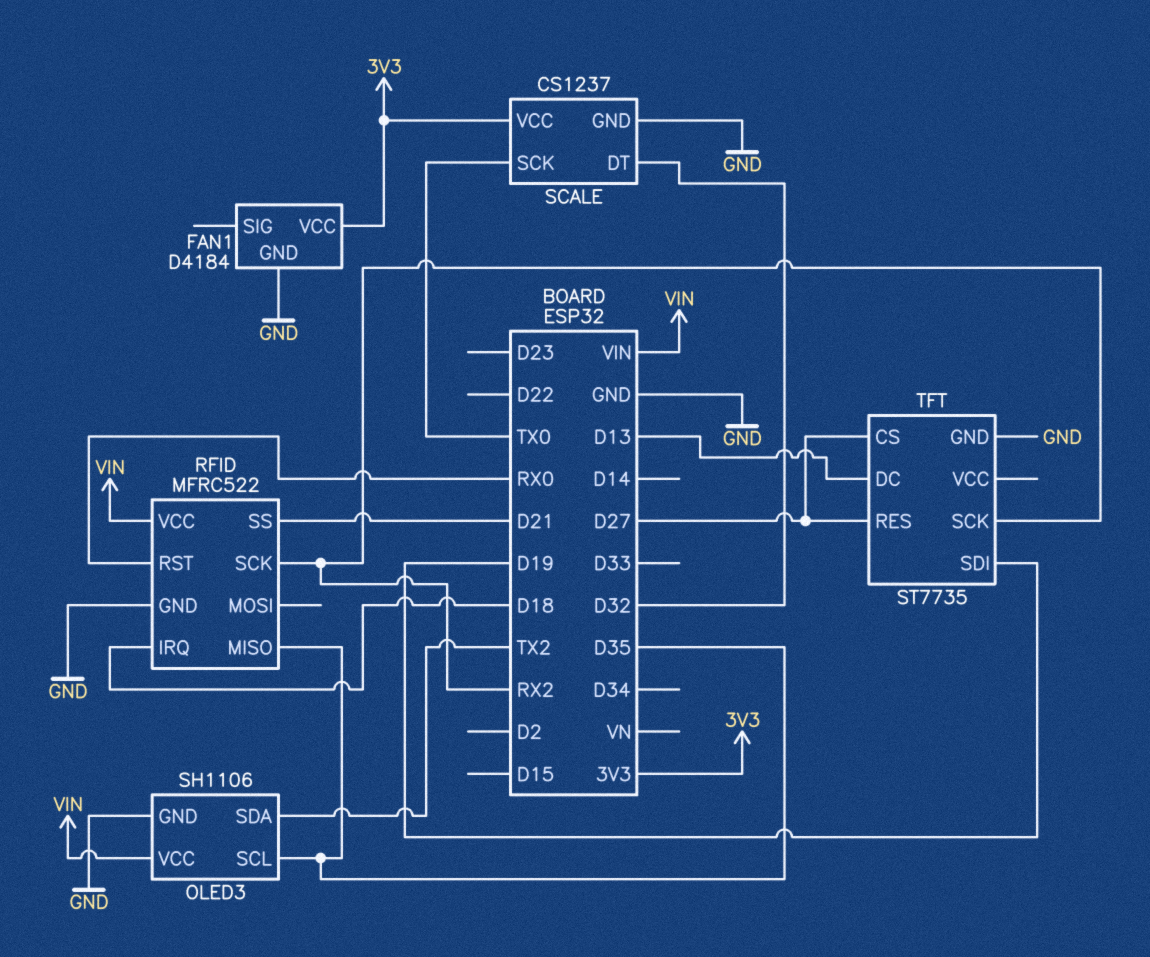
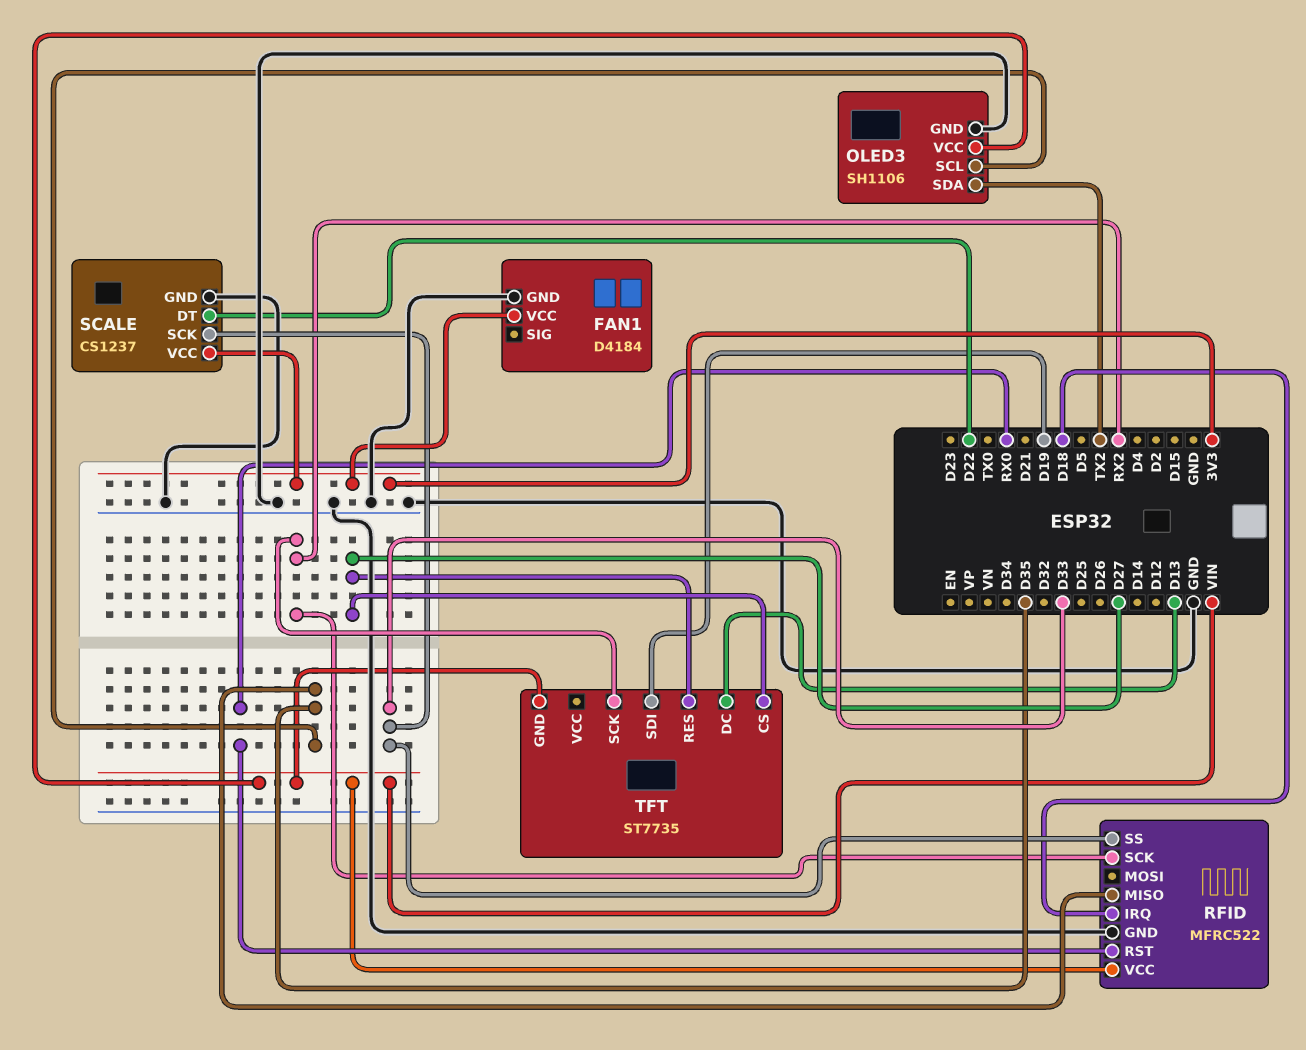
RFID pin SS: D21 -> D33
SCALE pin DT: D32 -> D22
SCALE pin SCK: TX0 -> D33
TFT pin GND: GND -> VIN

